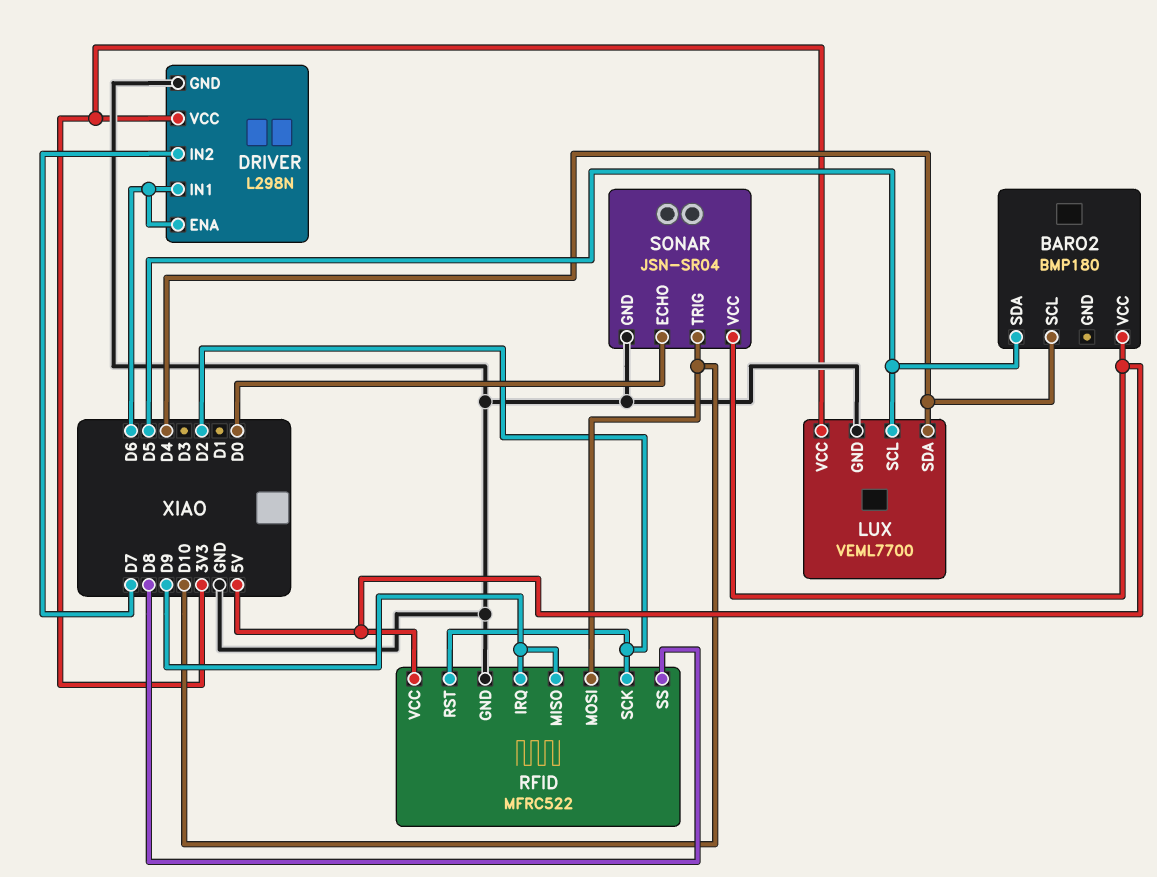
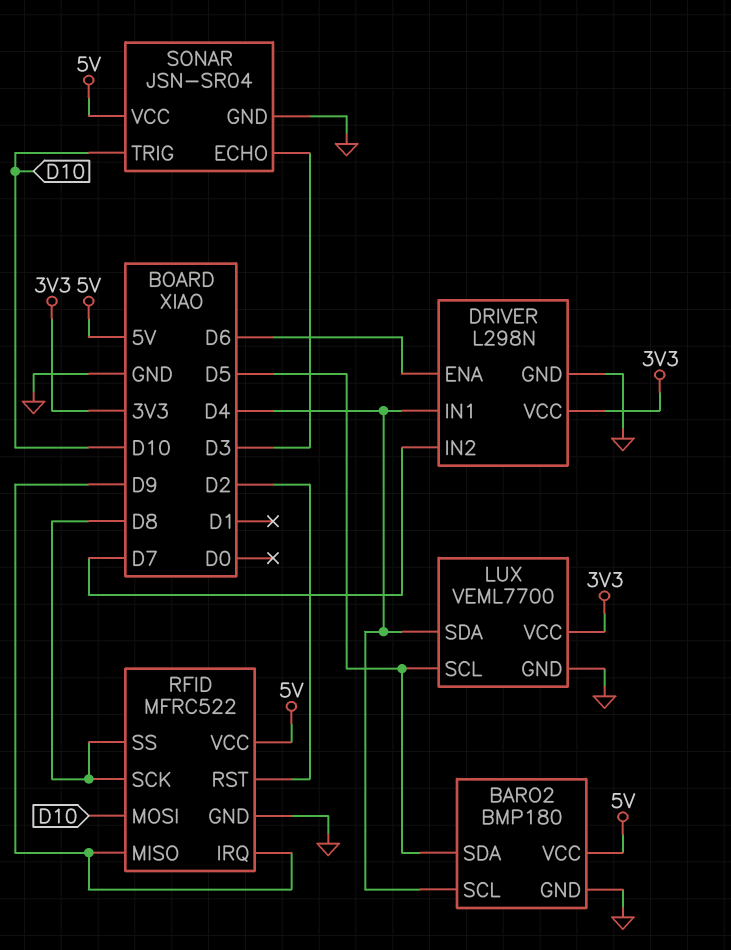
BARO2 pin GND: none -> GND
DRIVER pin IN1: D6 -> D4
RFID pin SCK: D2 -> D8
SONAR pin ECHO: D0 -> D3

